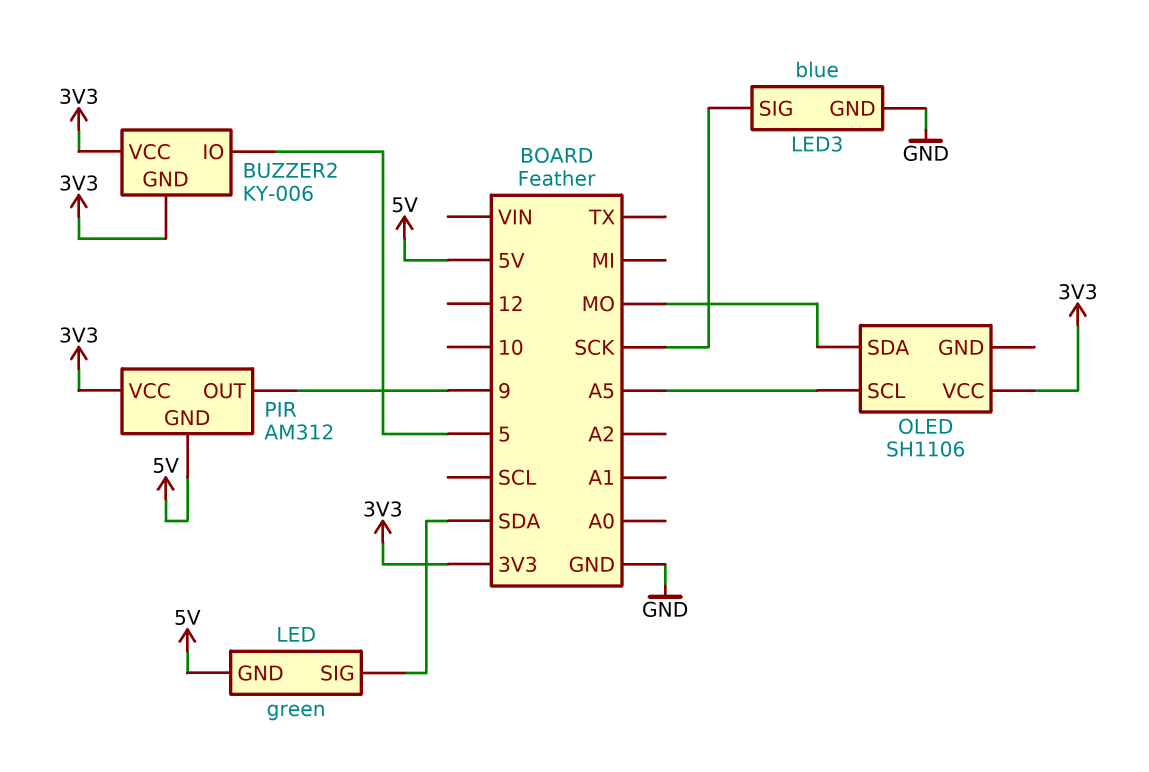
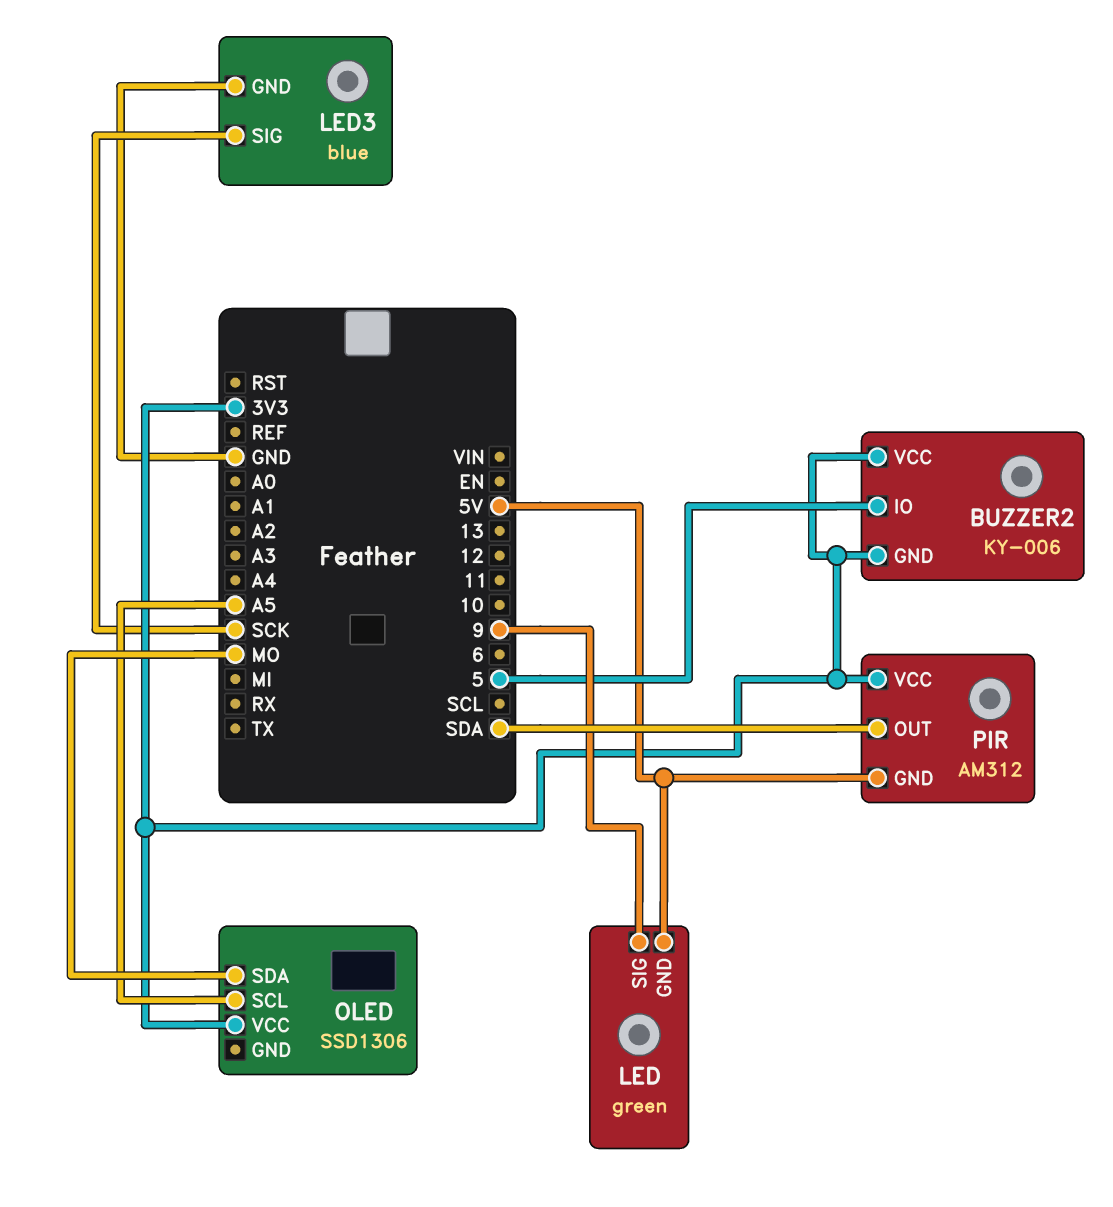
LED pin SIG: SDA -> 9
OLED: SH1106 -> SSD1306
PIR pin OUT: 9 -> SDA

